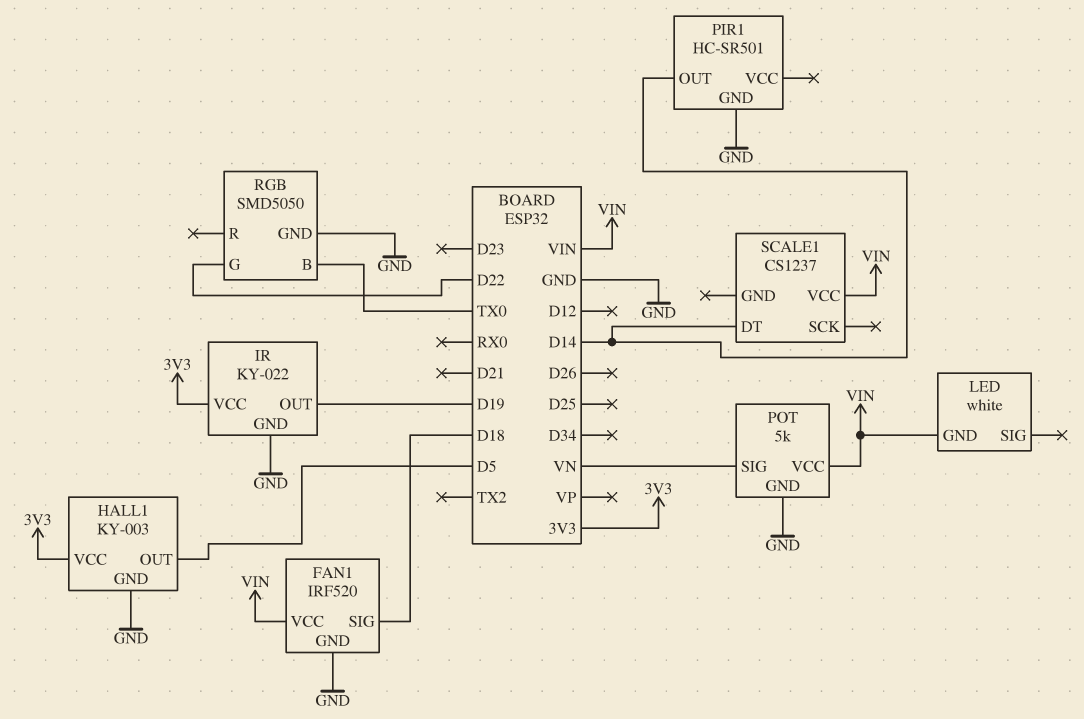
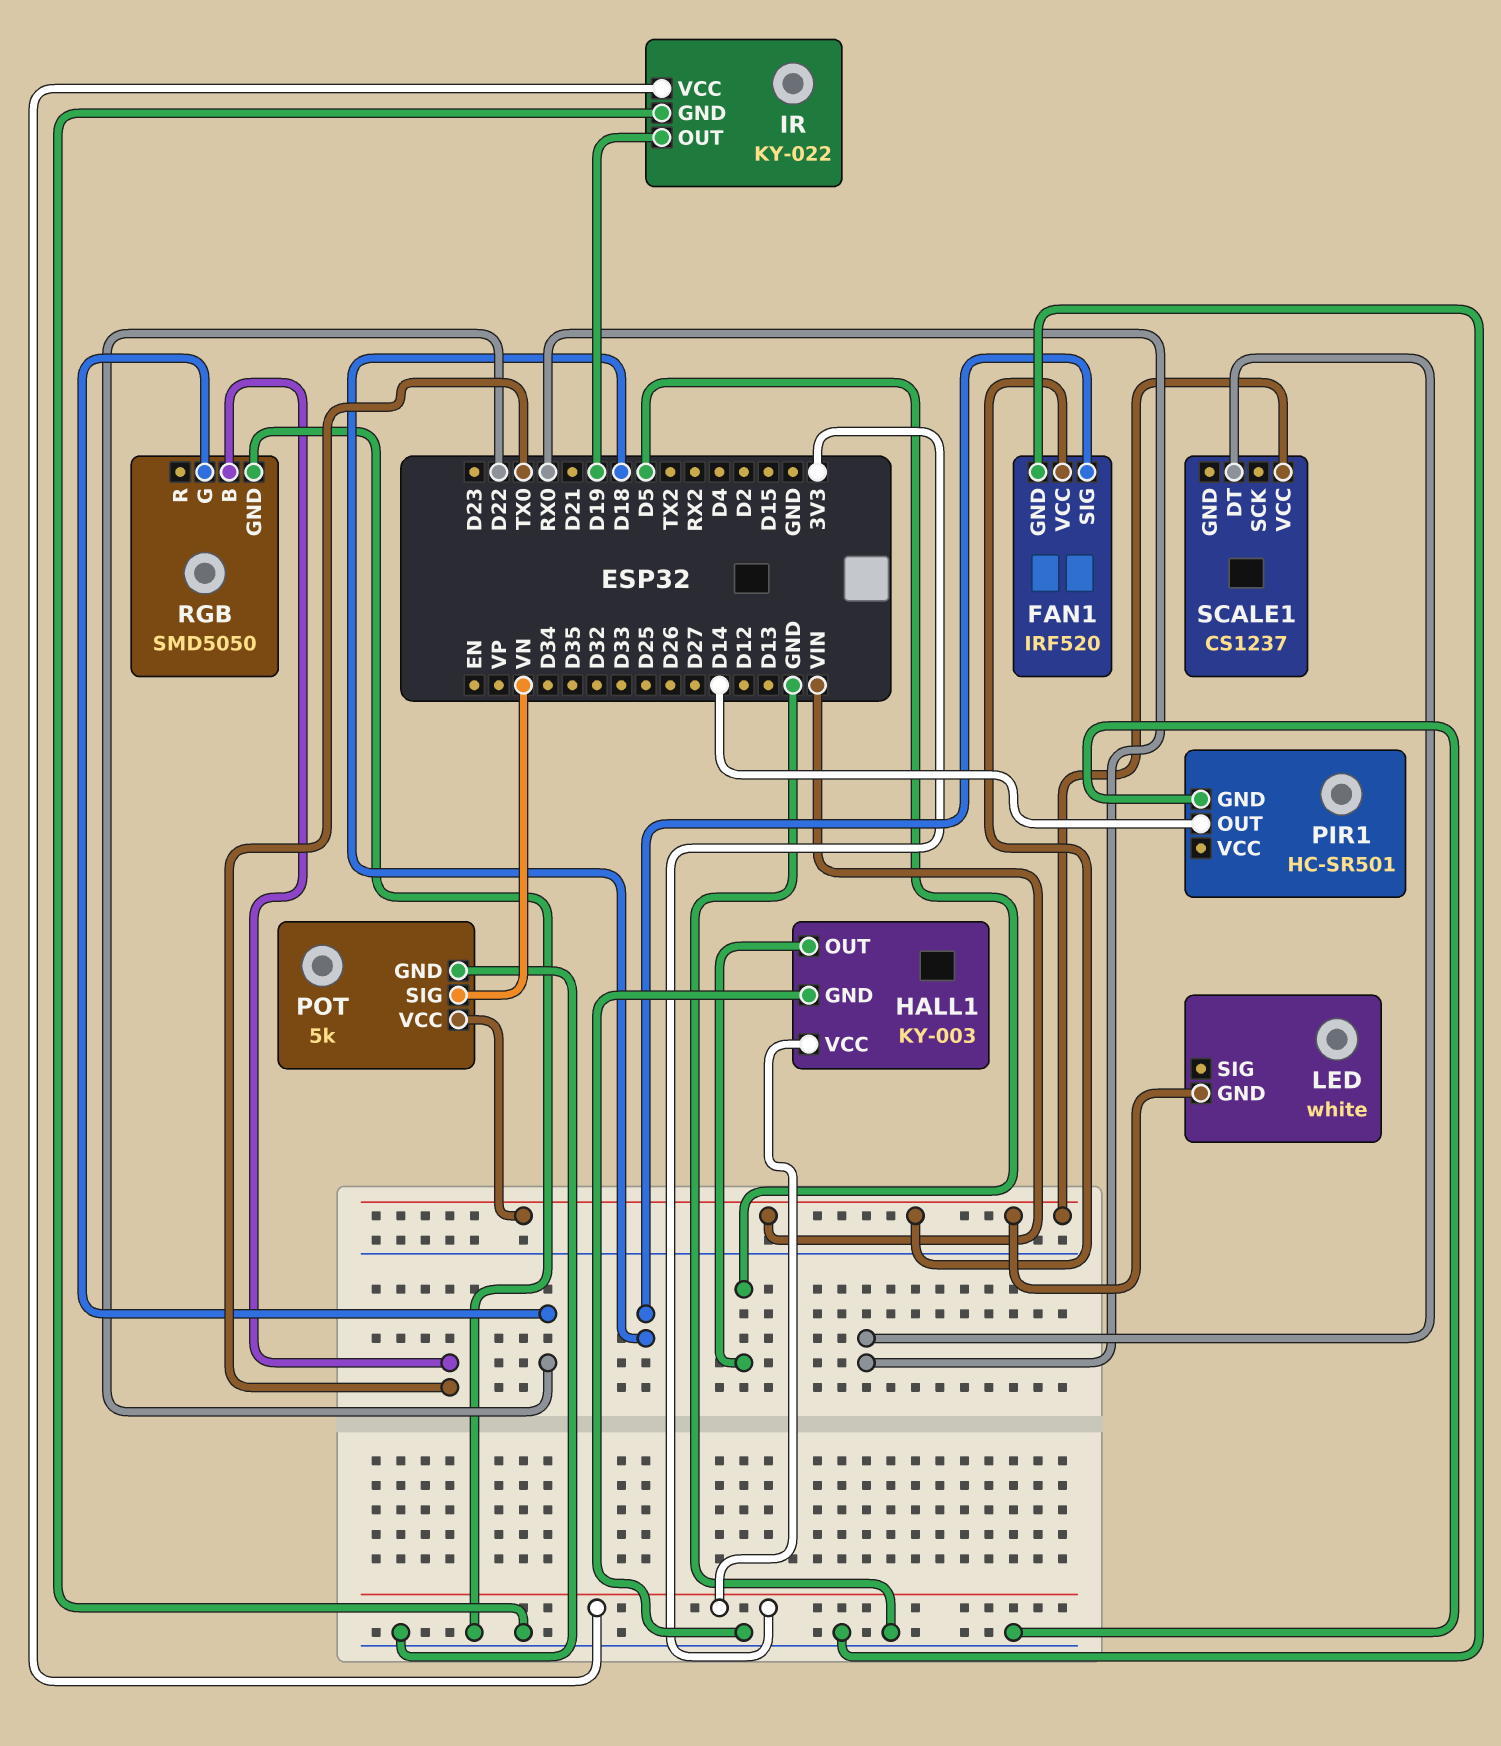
SCALE1 pin DT: D14 -> RX0

